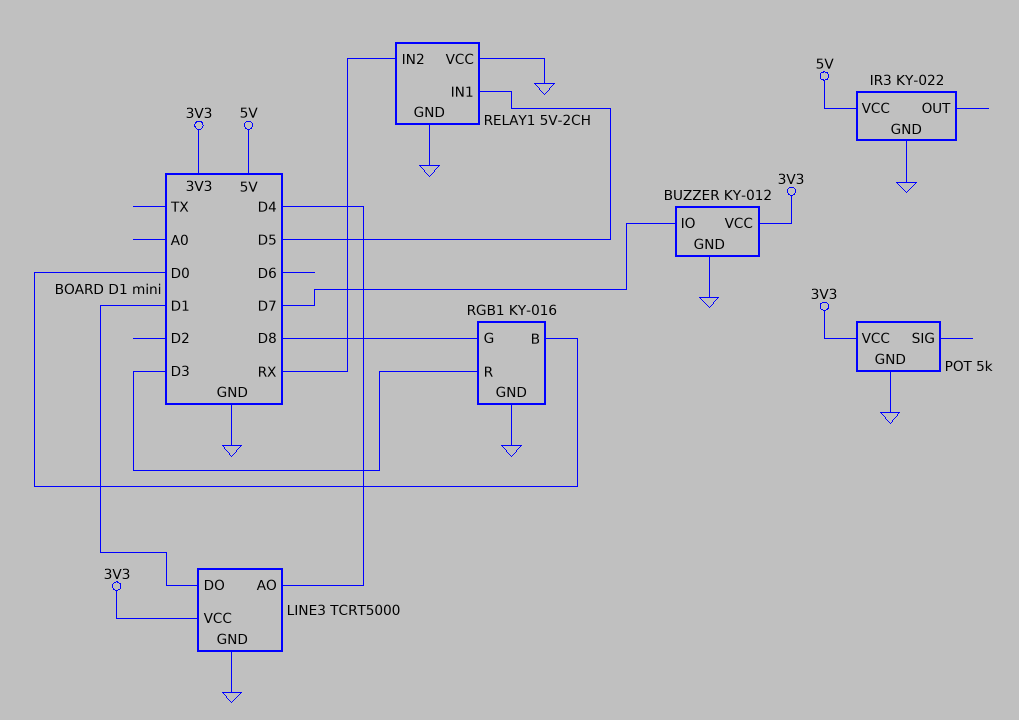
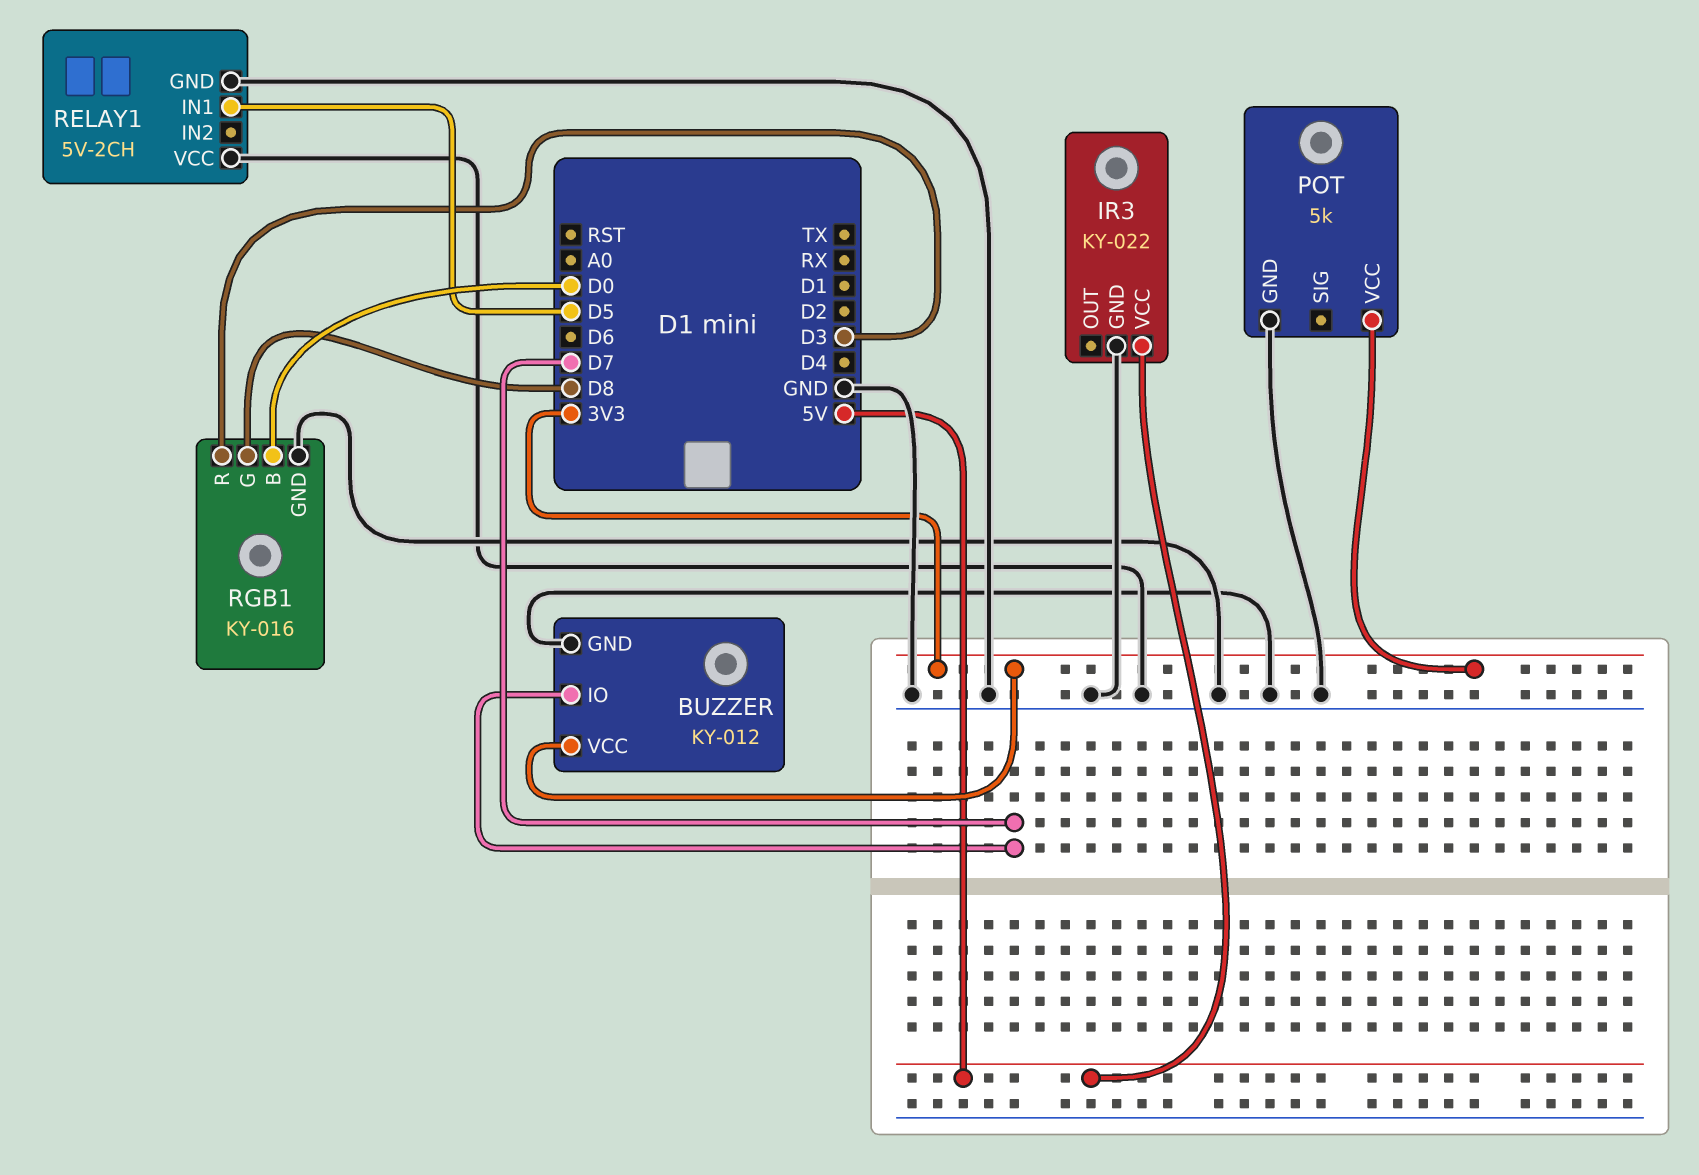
LINE3: TCRT5000 -> none
LINE3 pin AO: D4 -> none
LINE3 pin DO: D1 -> none
LINE3 pin GND: GND -> none
LINE3 pin VCC: 3V3 -> none
RELAY1 pin IN2: RX -> none

